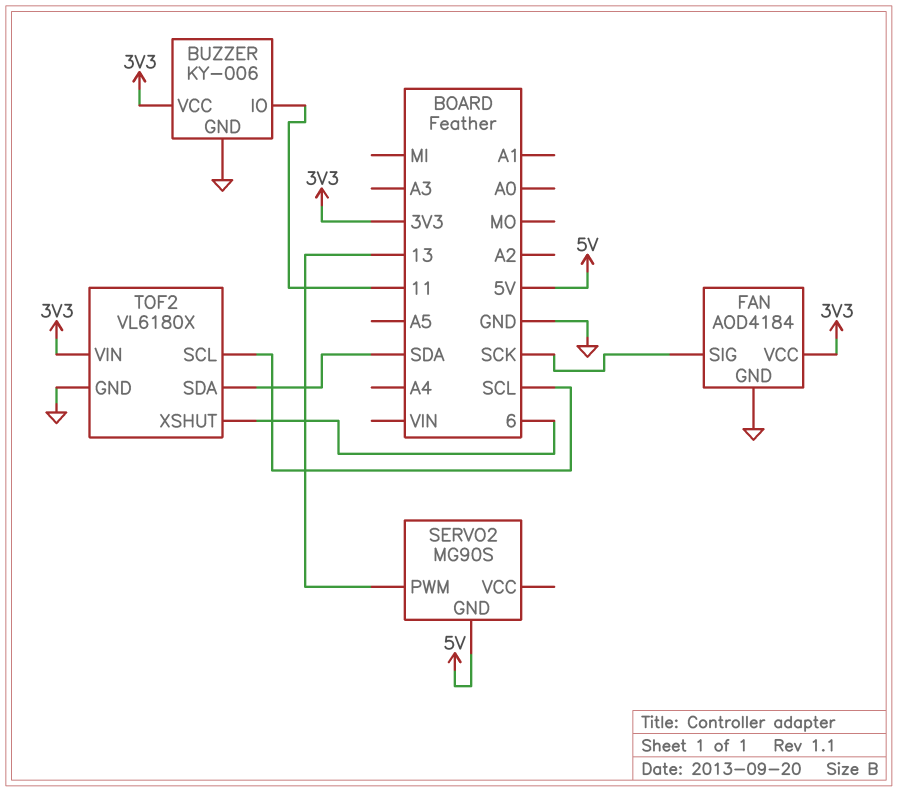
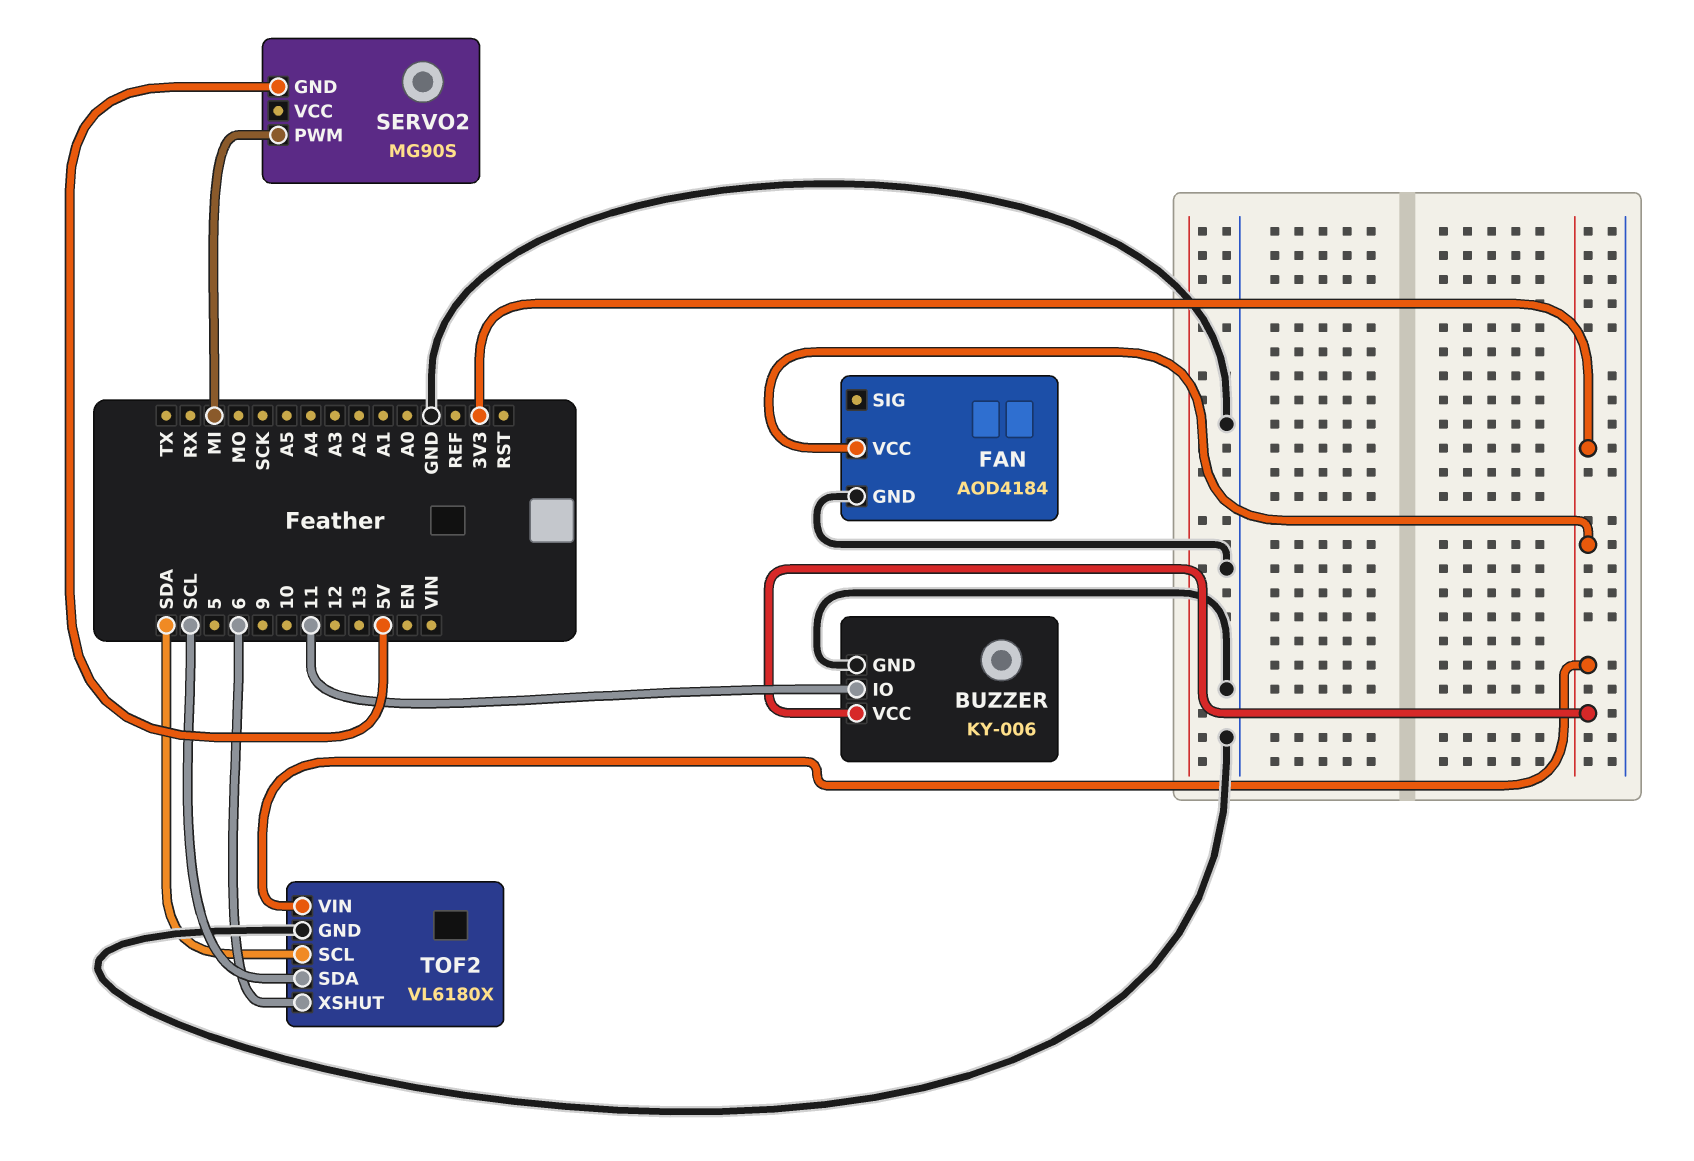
FAN pin SIG: SCK -> none
SERVO2 pin PWM: 13 -> MI
TOF2 pin SCL: SCL -> SDA
TOF2 pin SDA: SDA -> SCL

